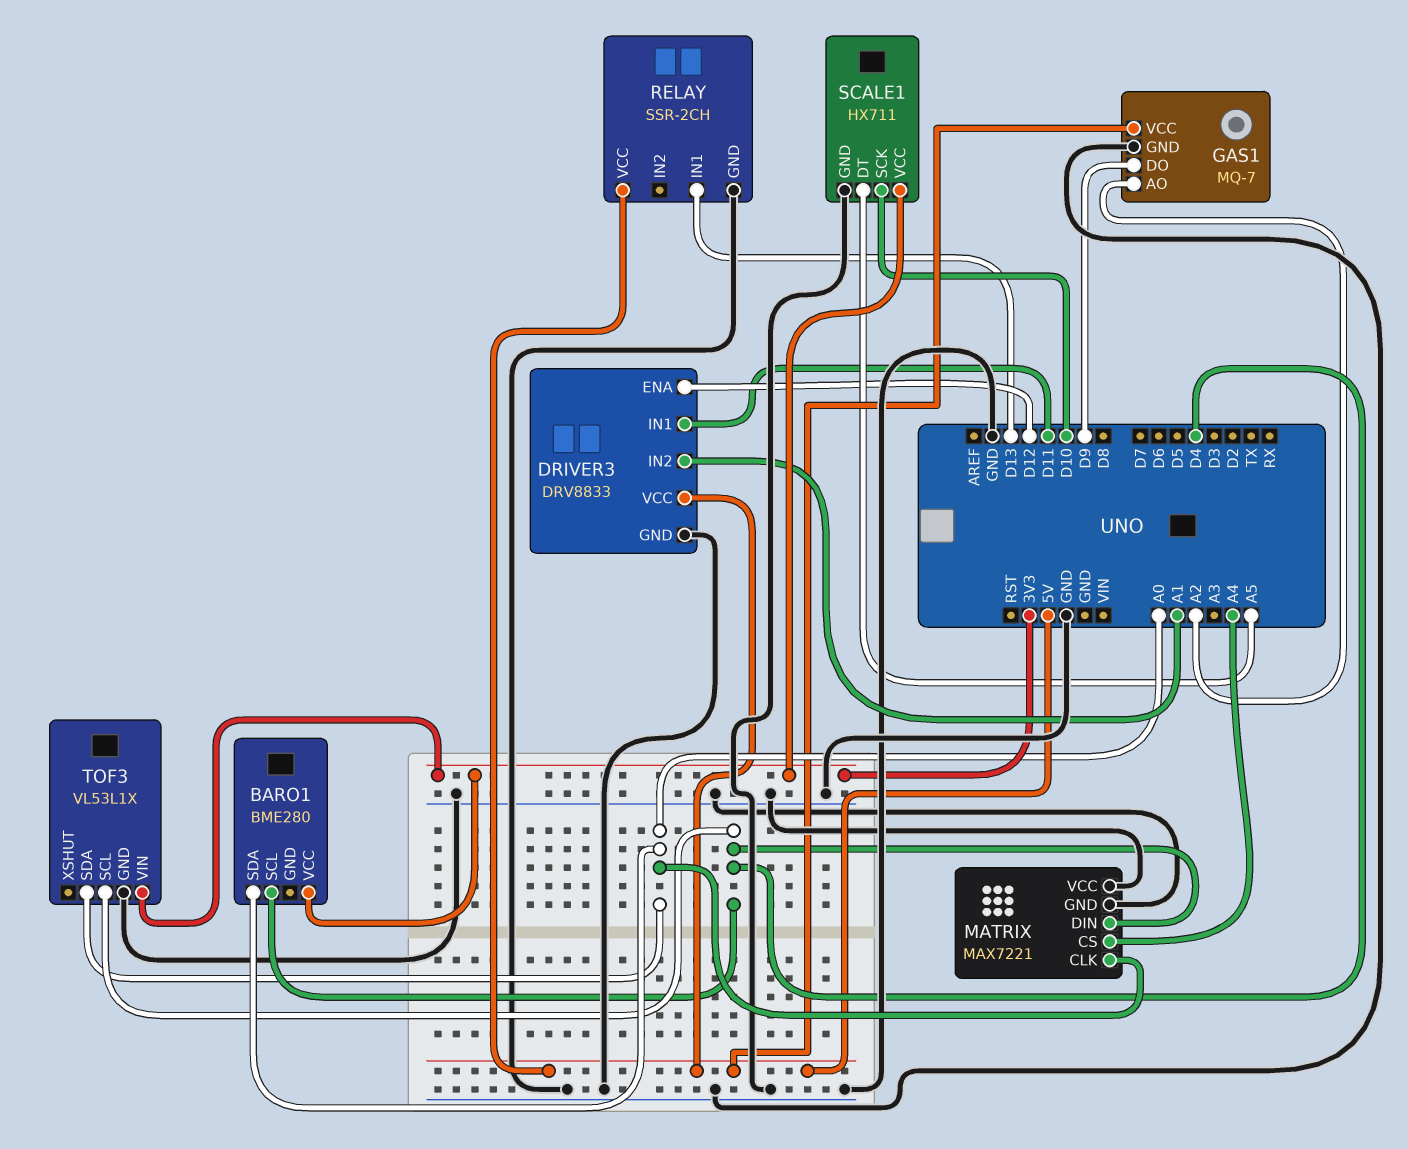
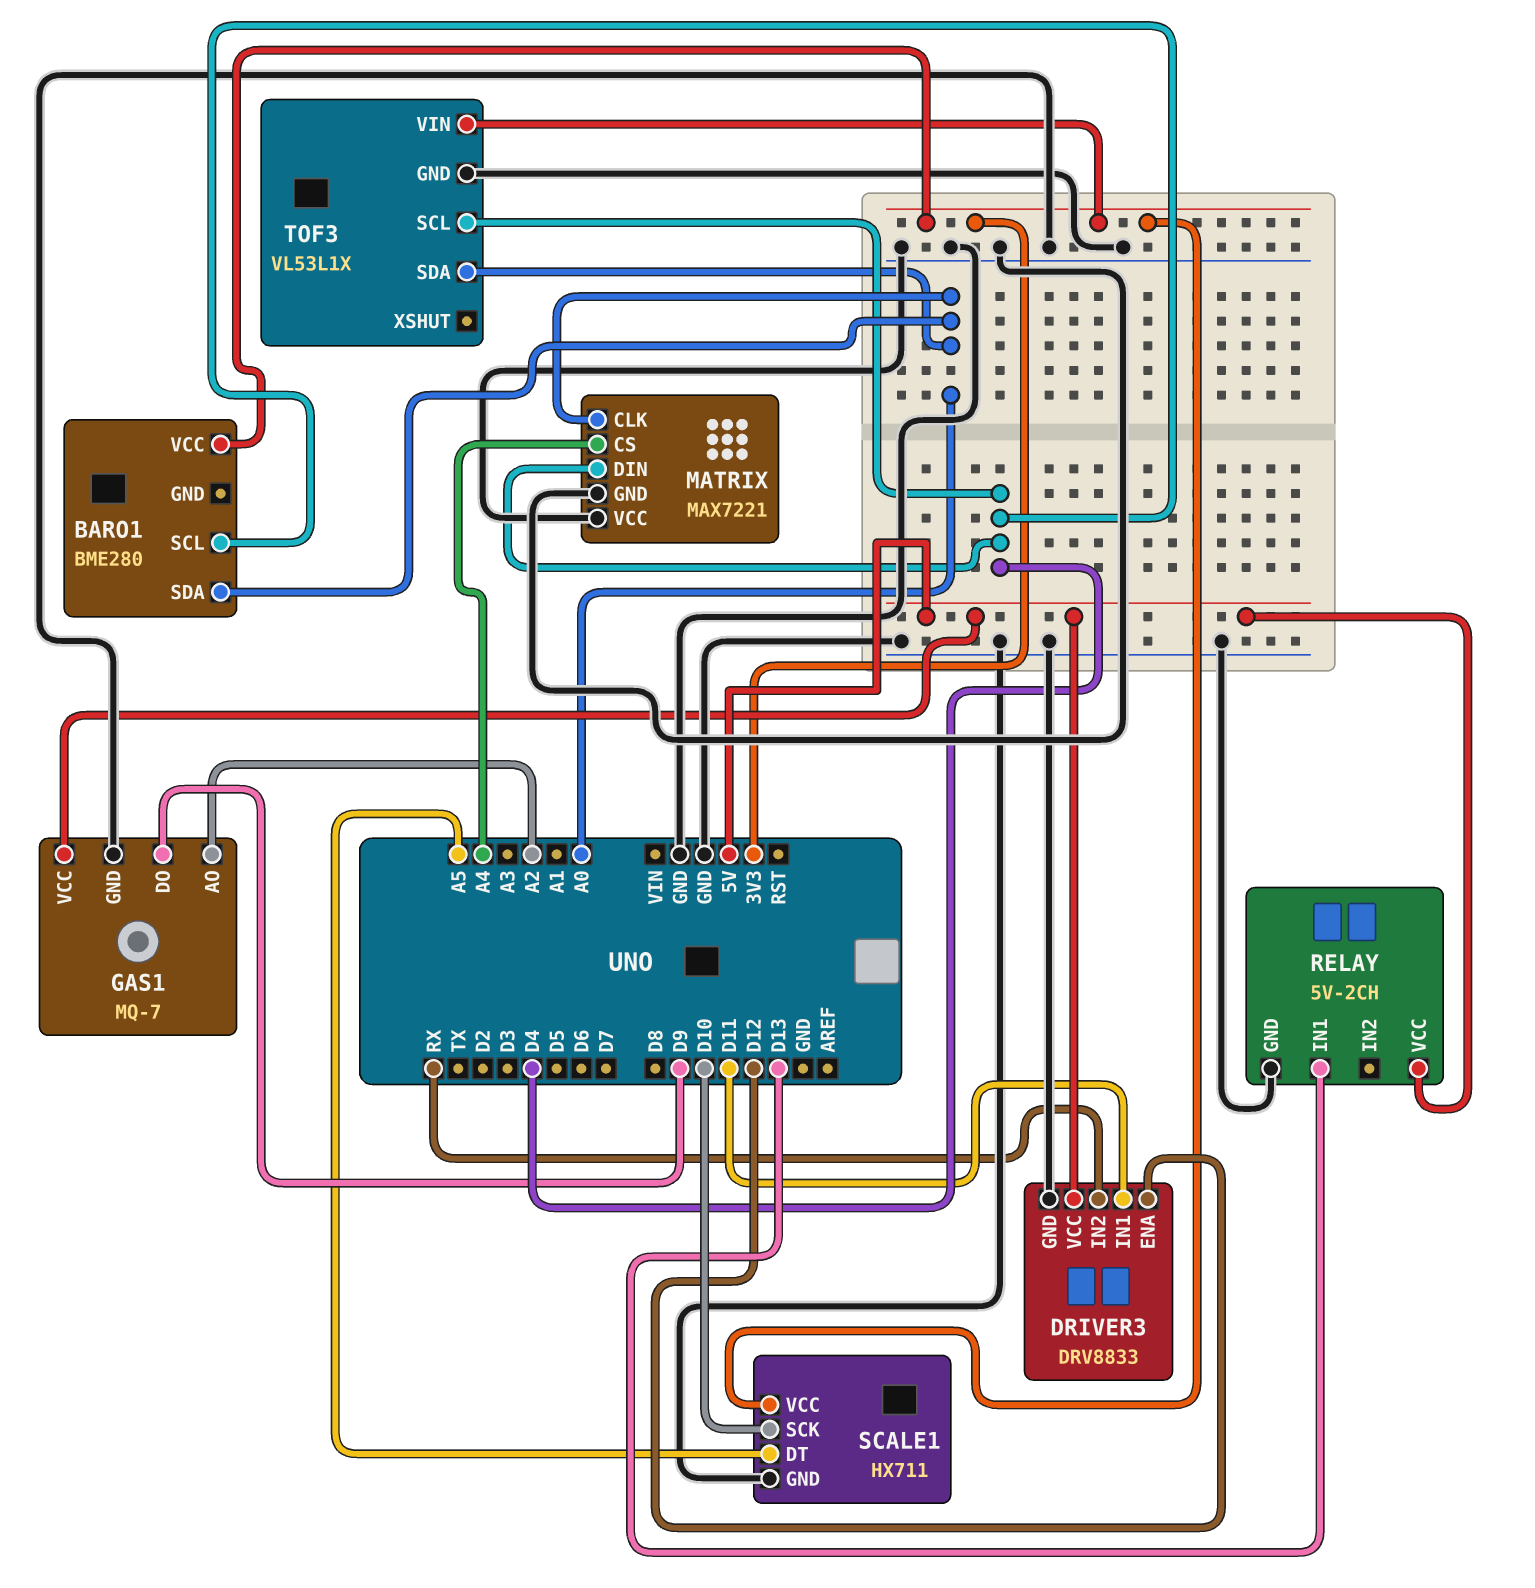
DRIVER3 pin IN2: A1 -> RX
RELAY: SSR-2CH -> 5V-2CH

